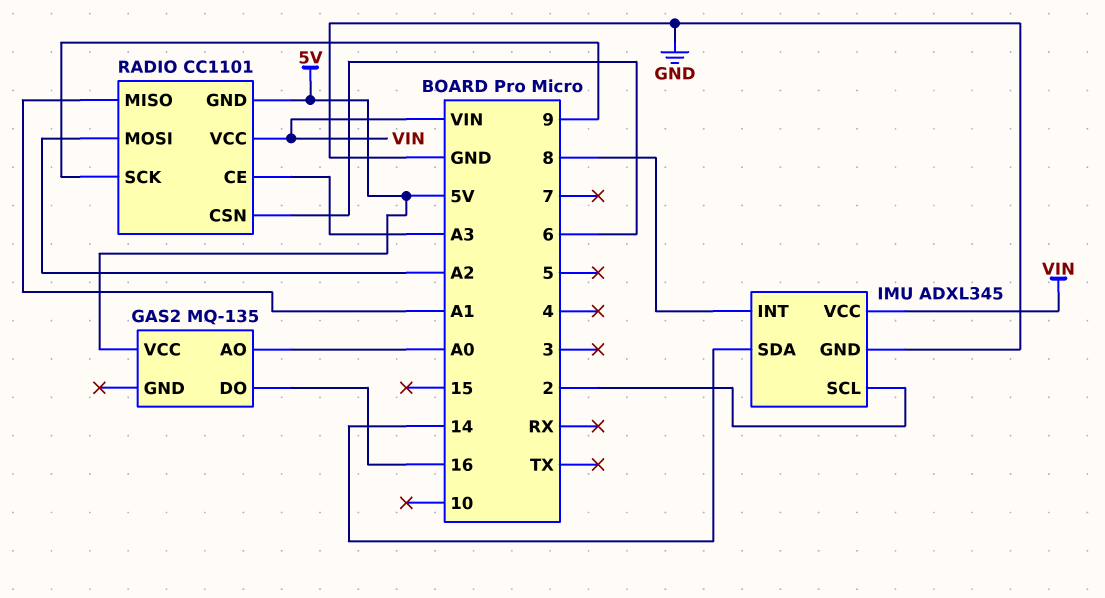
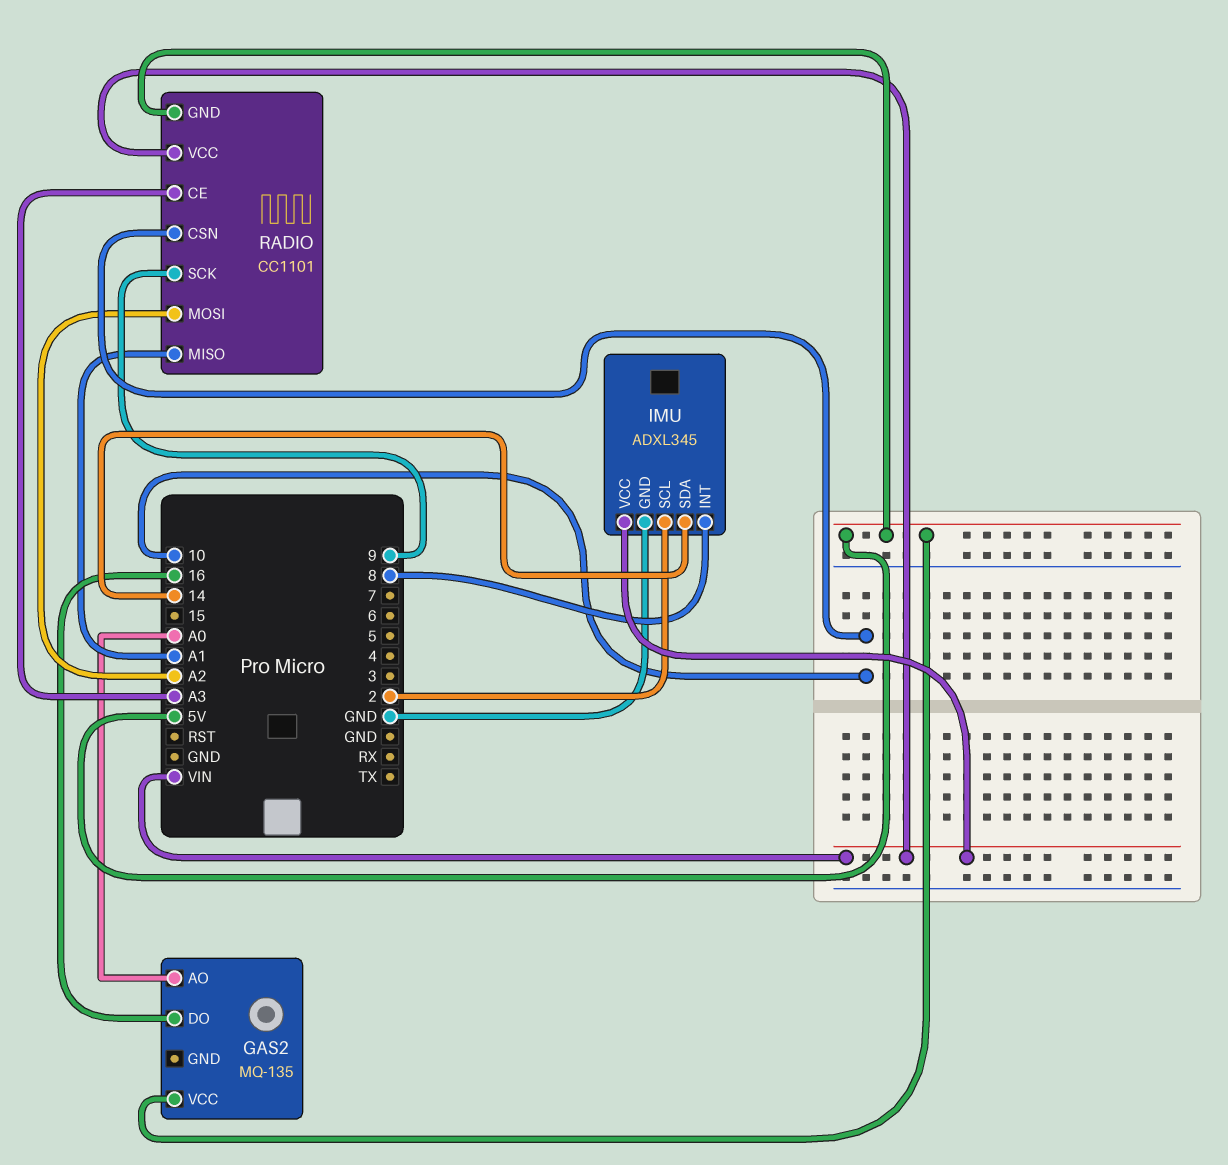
RADIO pin CSN: 6 -> 10

